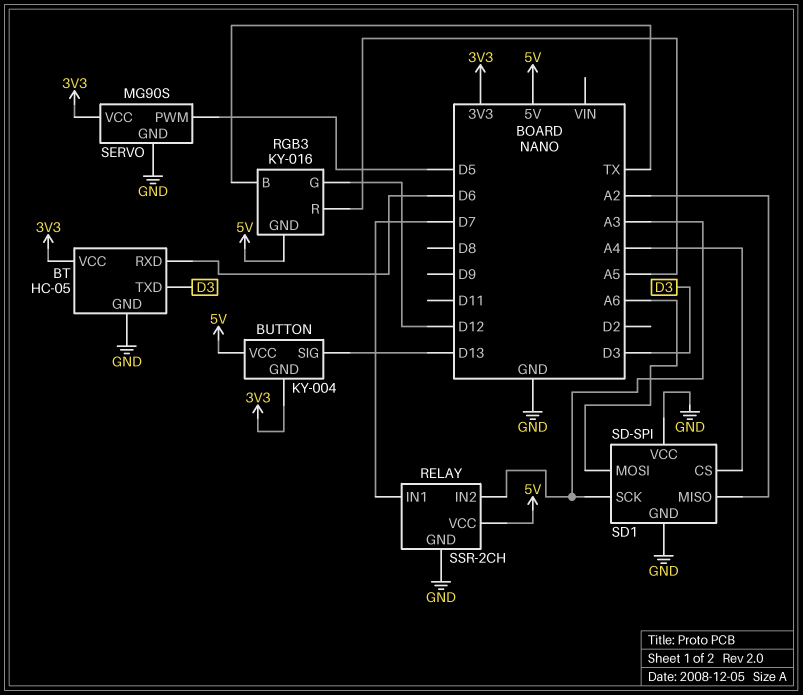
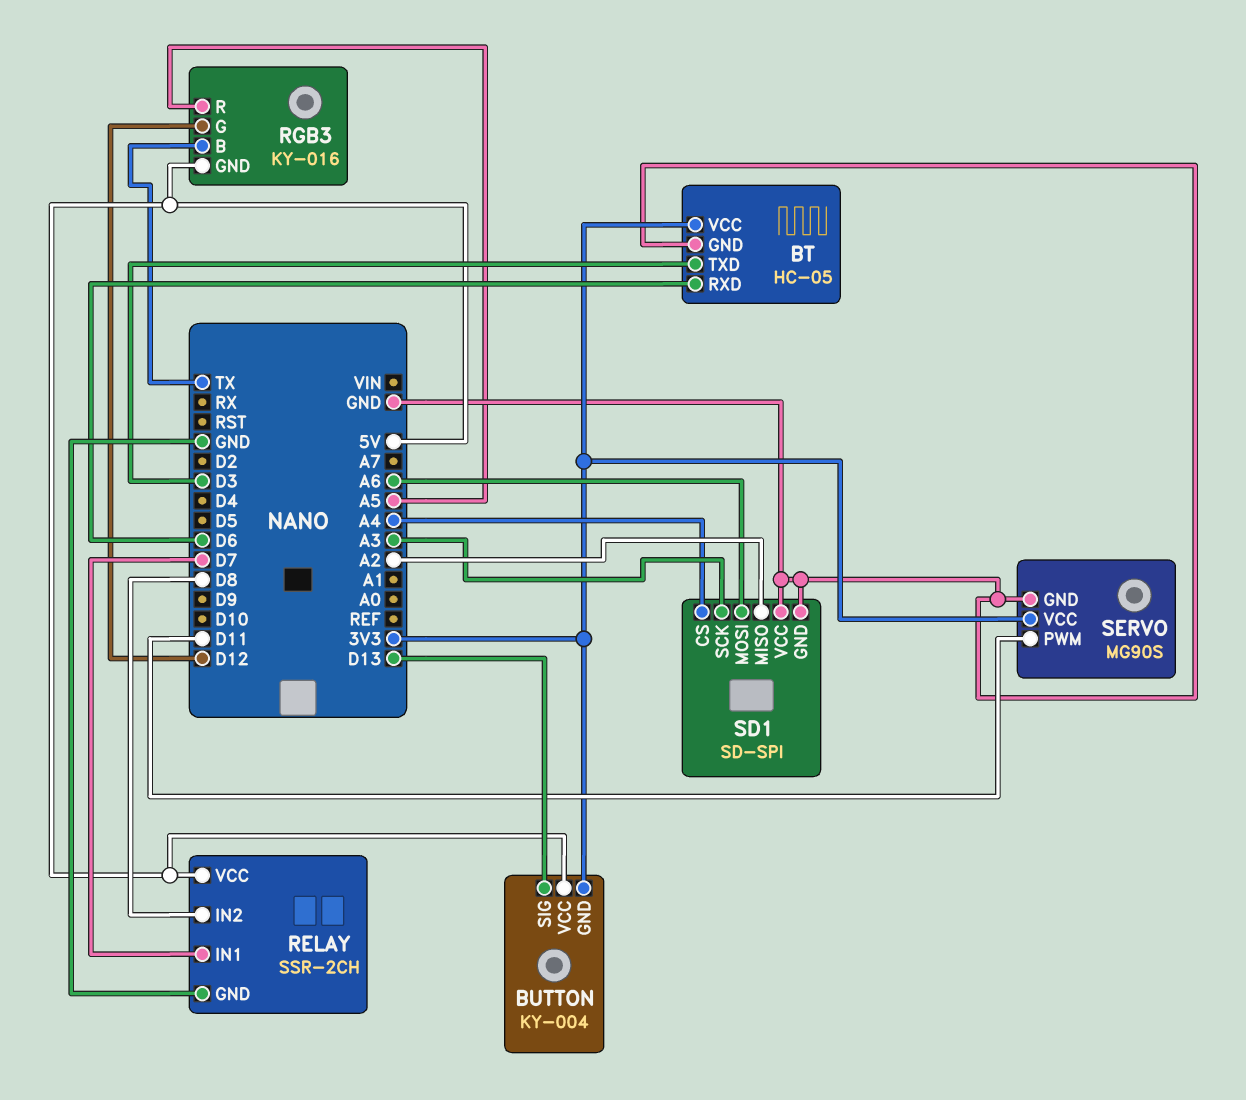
RELAY pin IN2: A3 -> D8
SERVO pin PWM: D5 -> D11

